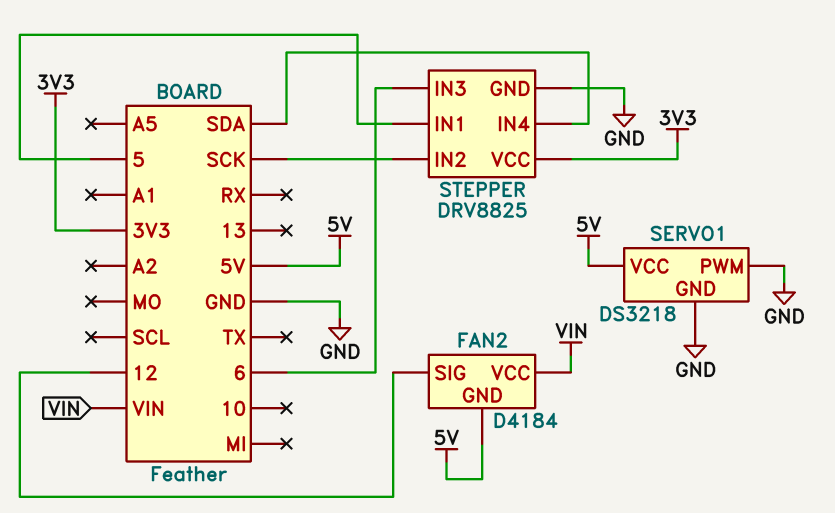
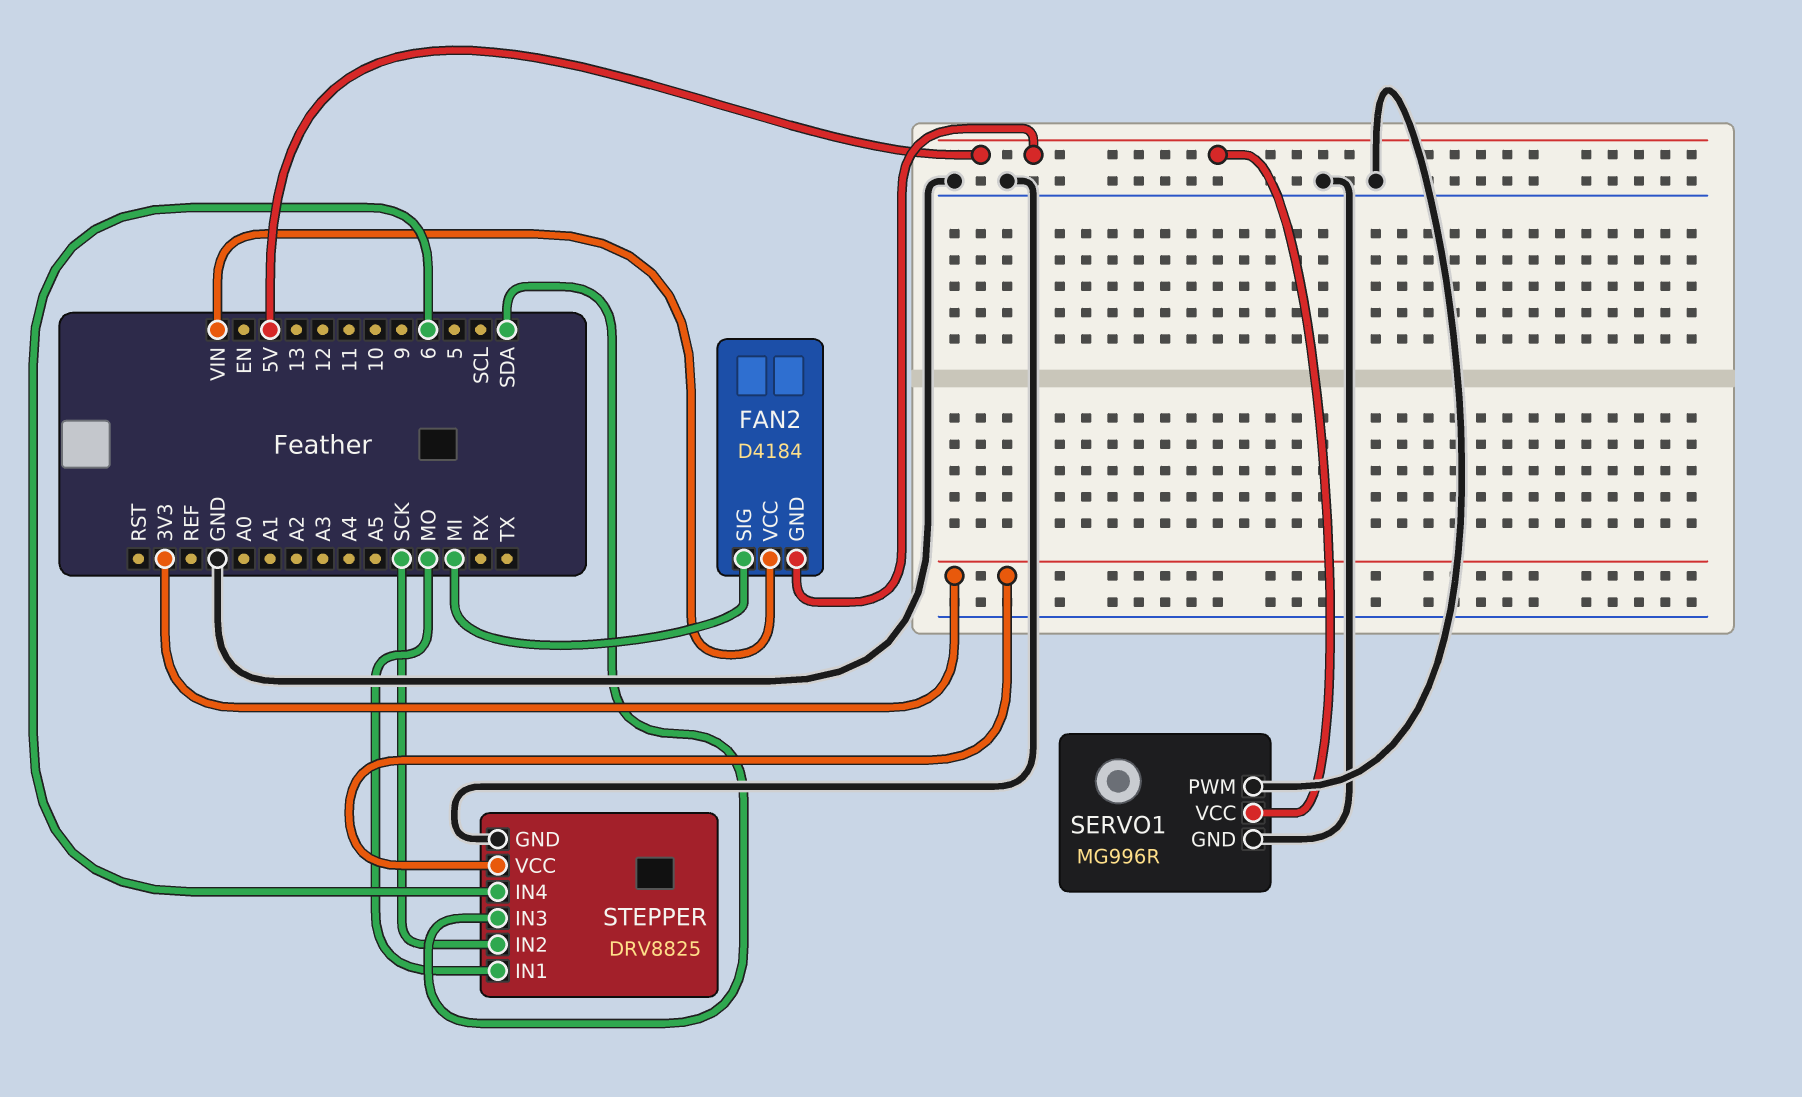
FAN2 pin SIG: 12 -> MI
SERVO1: DS3218 -> MG996R
STEPPER pin IN1: 5 -> MO
STEPPER pin IN3: 6 -> SDA
STEPPER pin IN4: SDA -> 6

